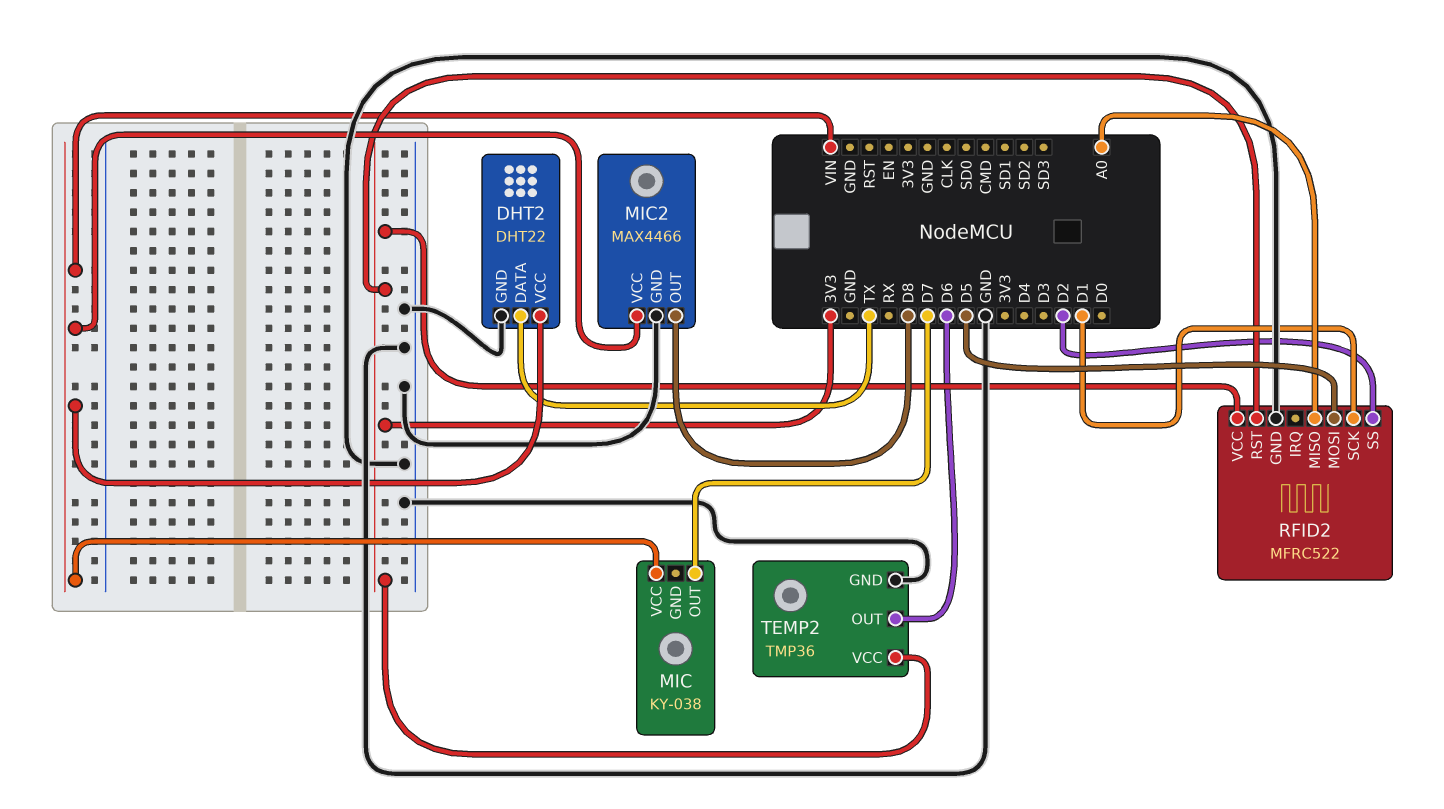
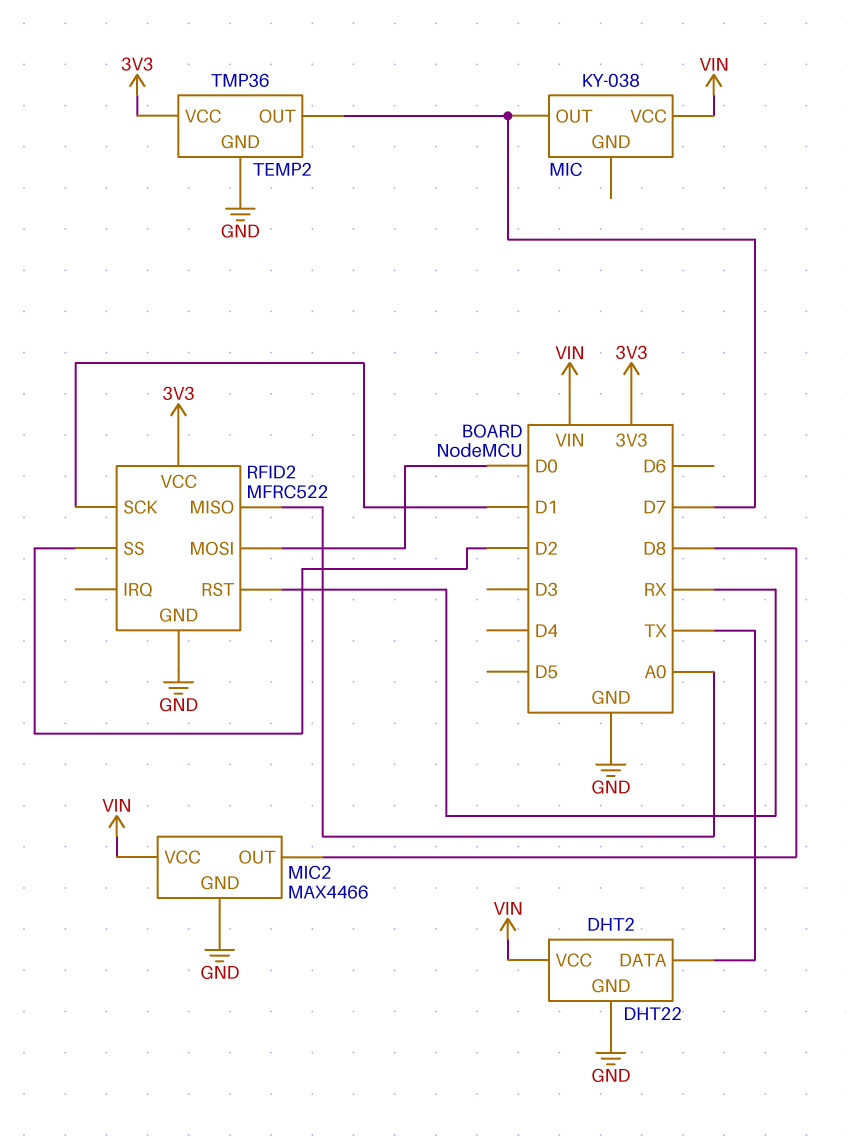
RFID2 pin MOSI: D5 -> D0
RFID2 pin RST: 3V3 -> RX
TEMP2 pin OUT: D6 -> D7

